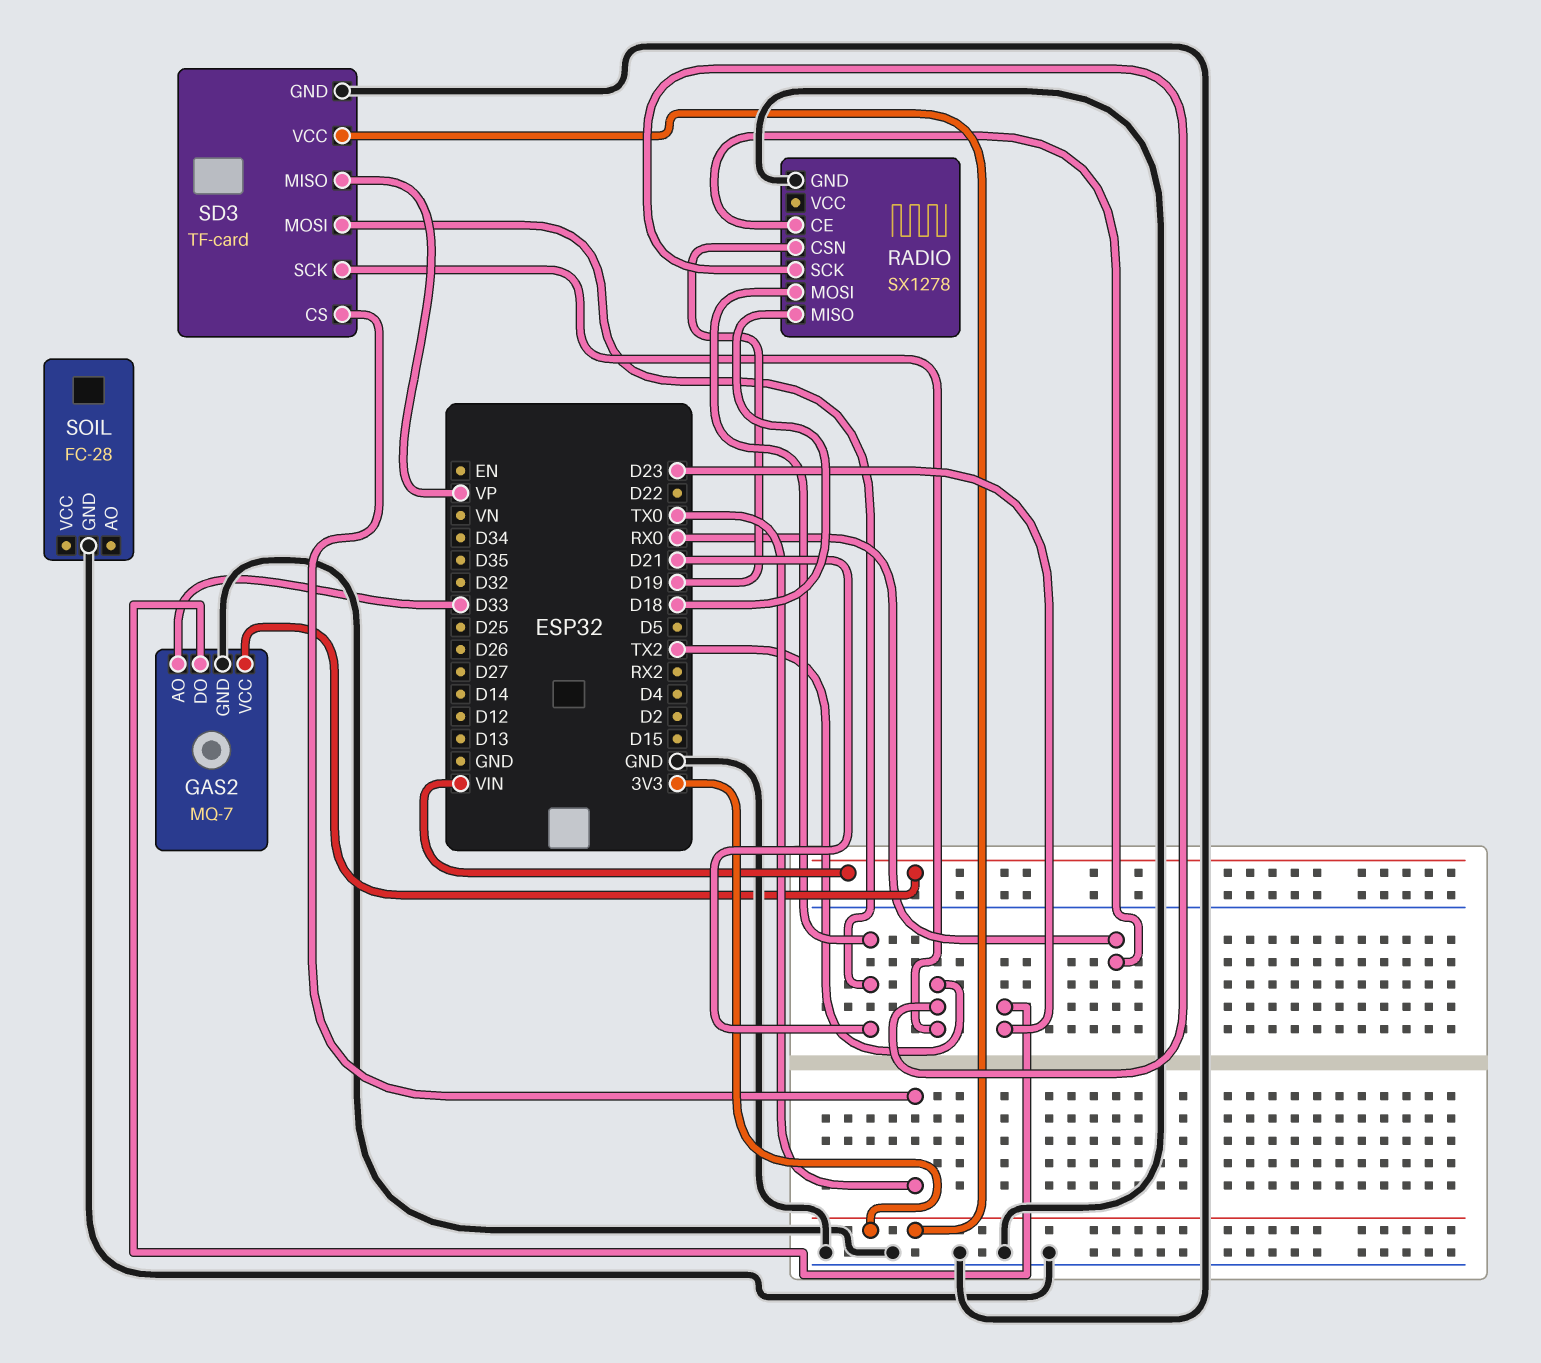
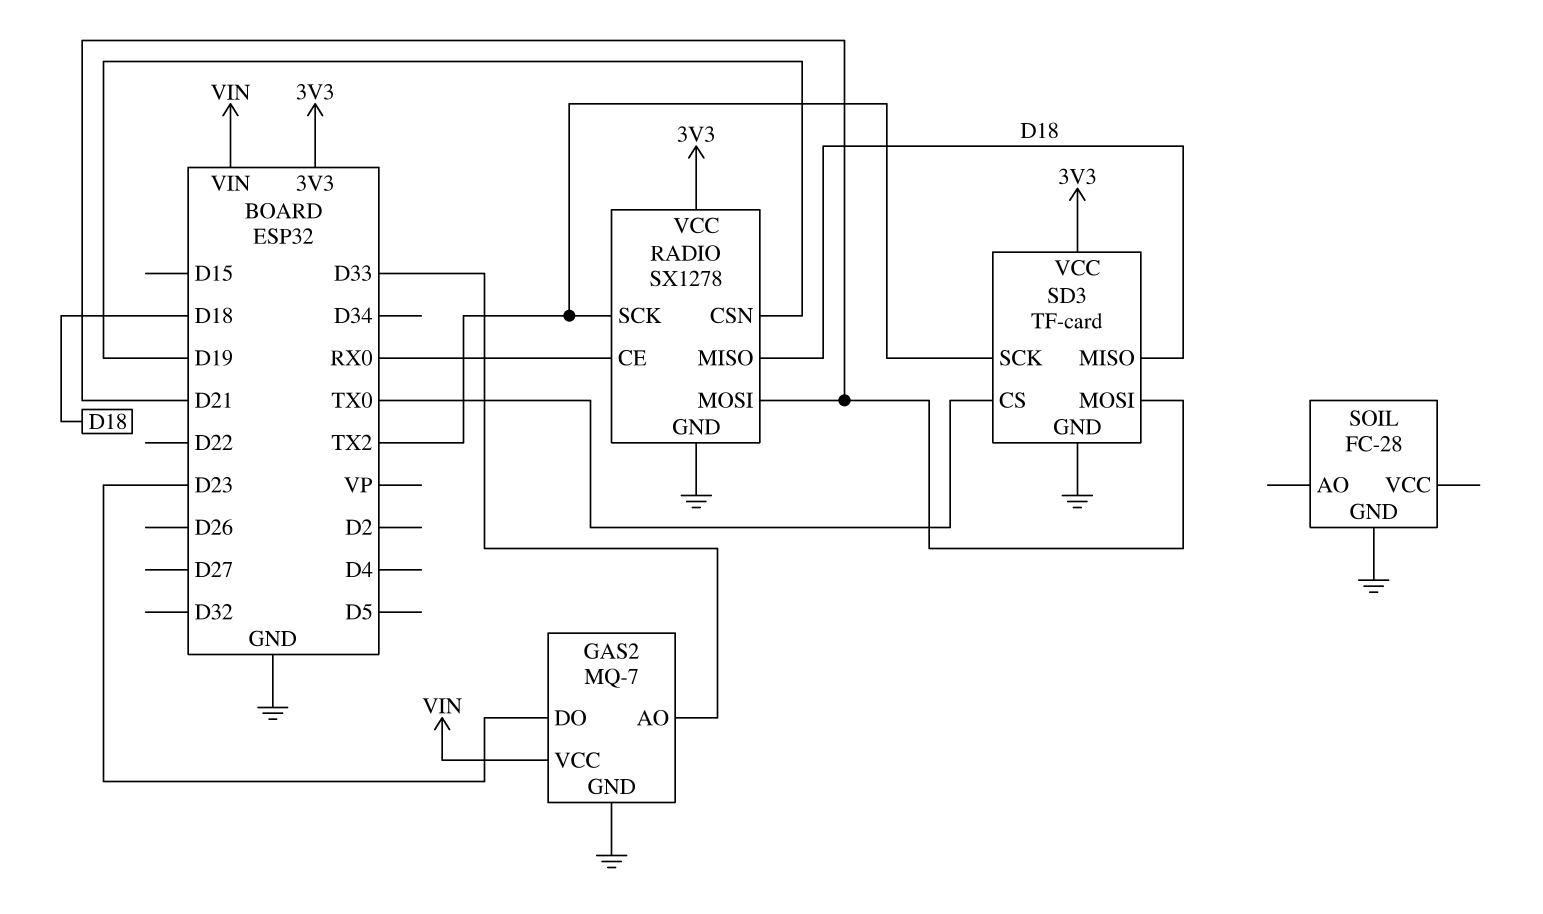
RADIO pin VCC: none -> 3V3
SD3 pin MISO: VP -> D18

